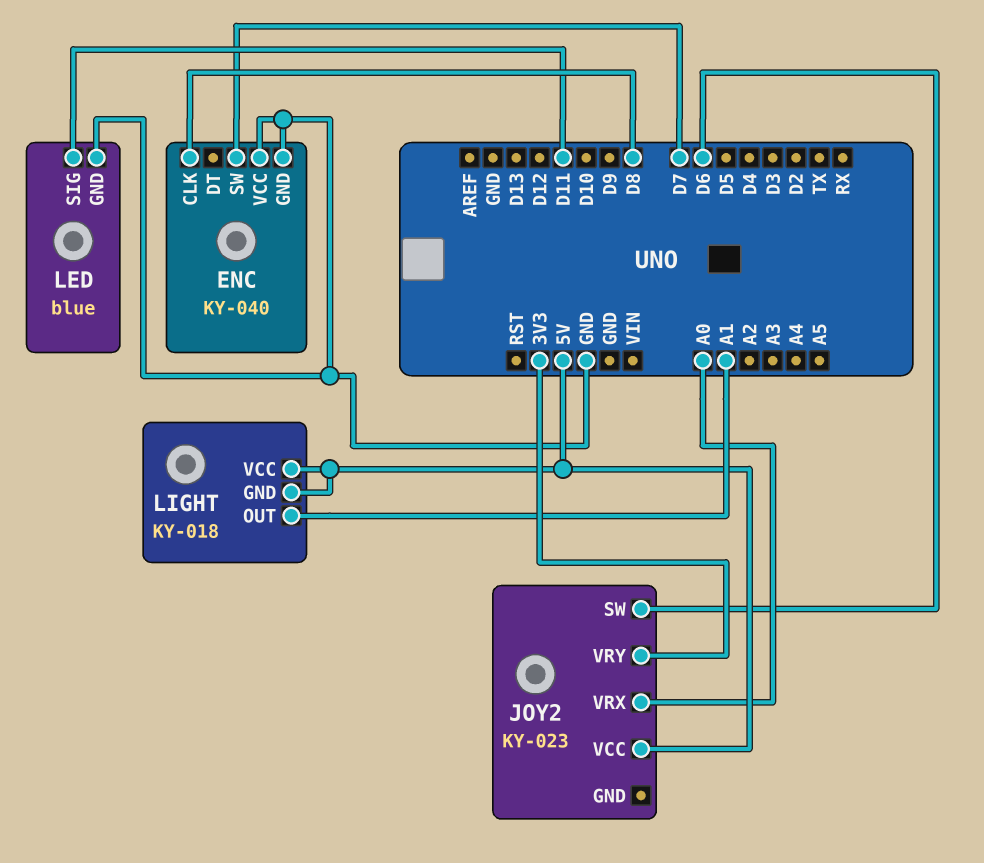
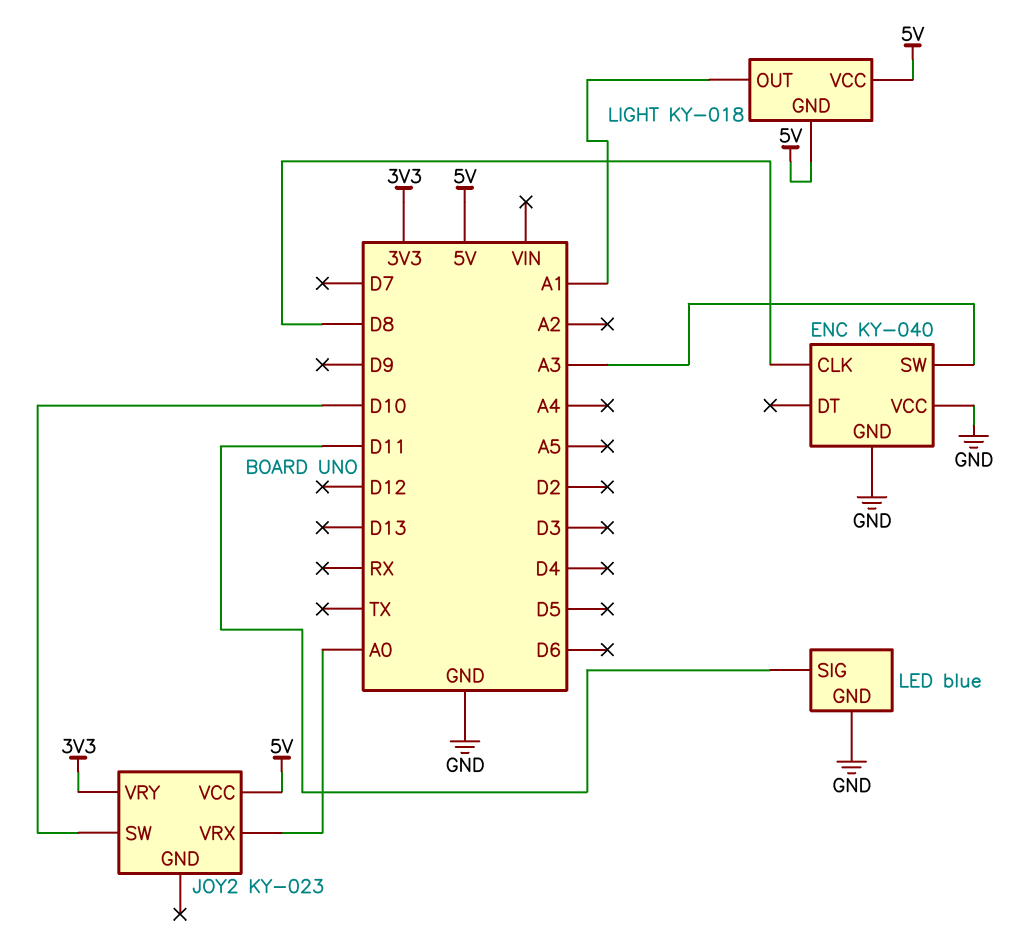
ENC pin SW: D7 -> A3
JOY2 pin SW: D6 -> D10

